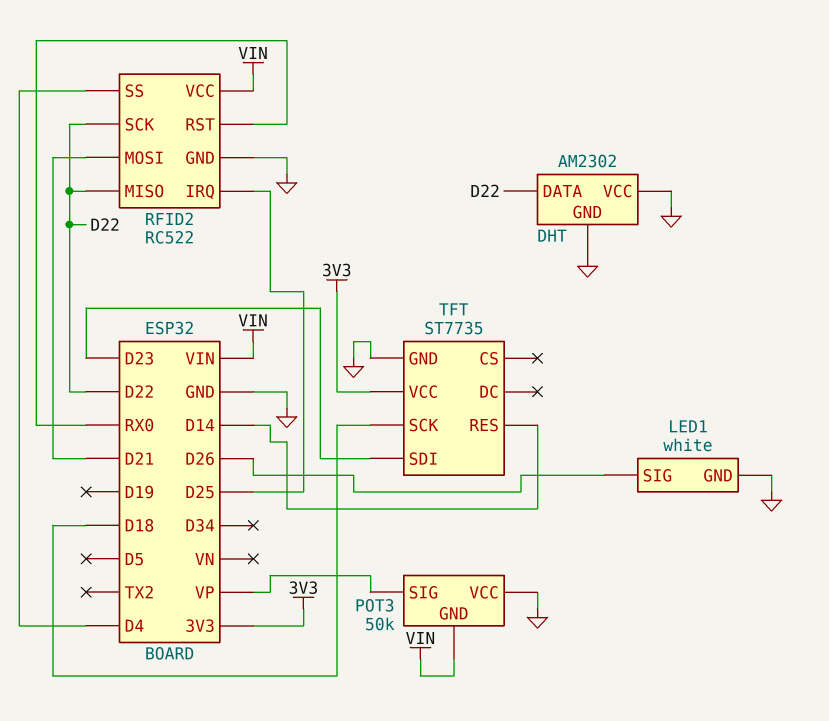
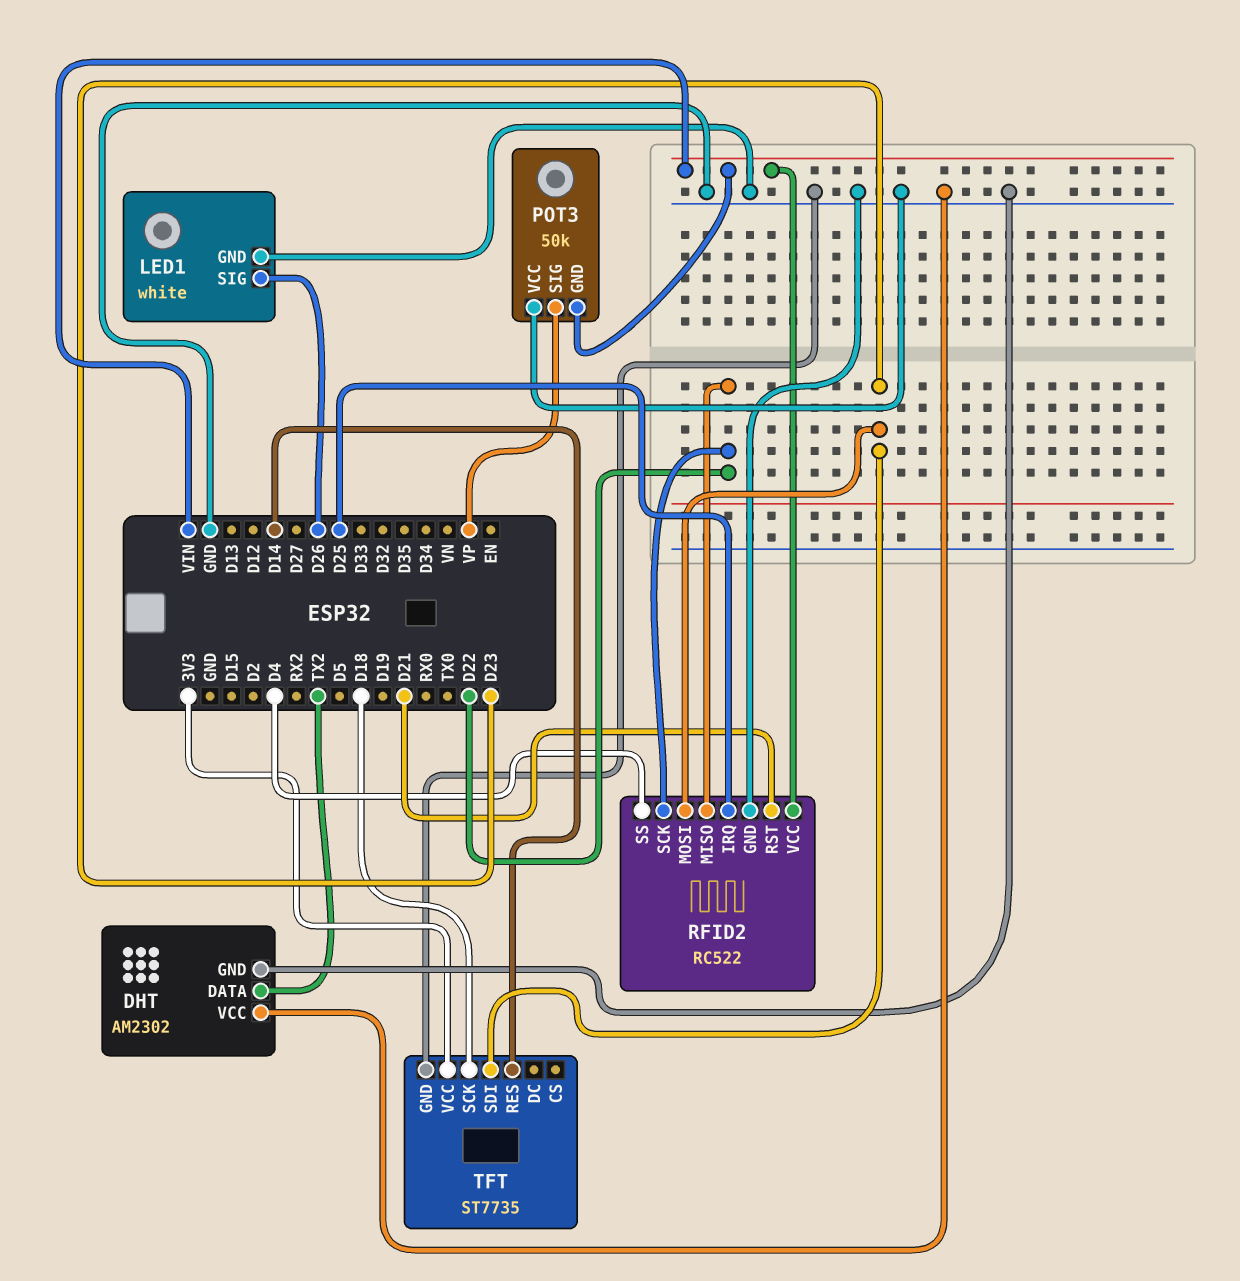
DHT pin DATA: D22 -> TX2
RFID2 pin MOSI: D21 -> D23
RFID2 pin RST: RX0 -> D21

